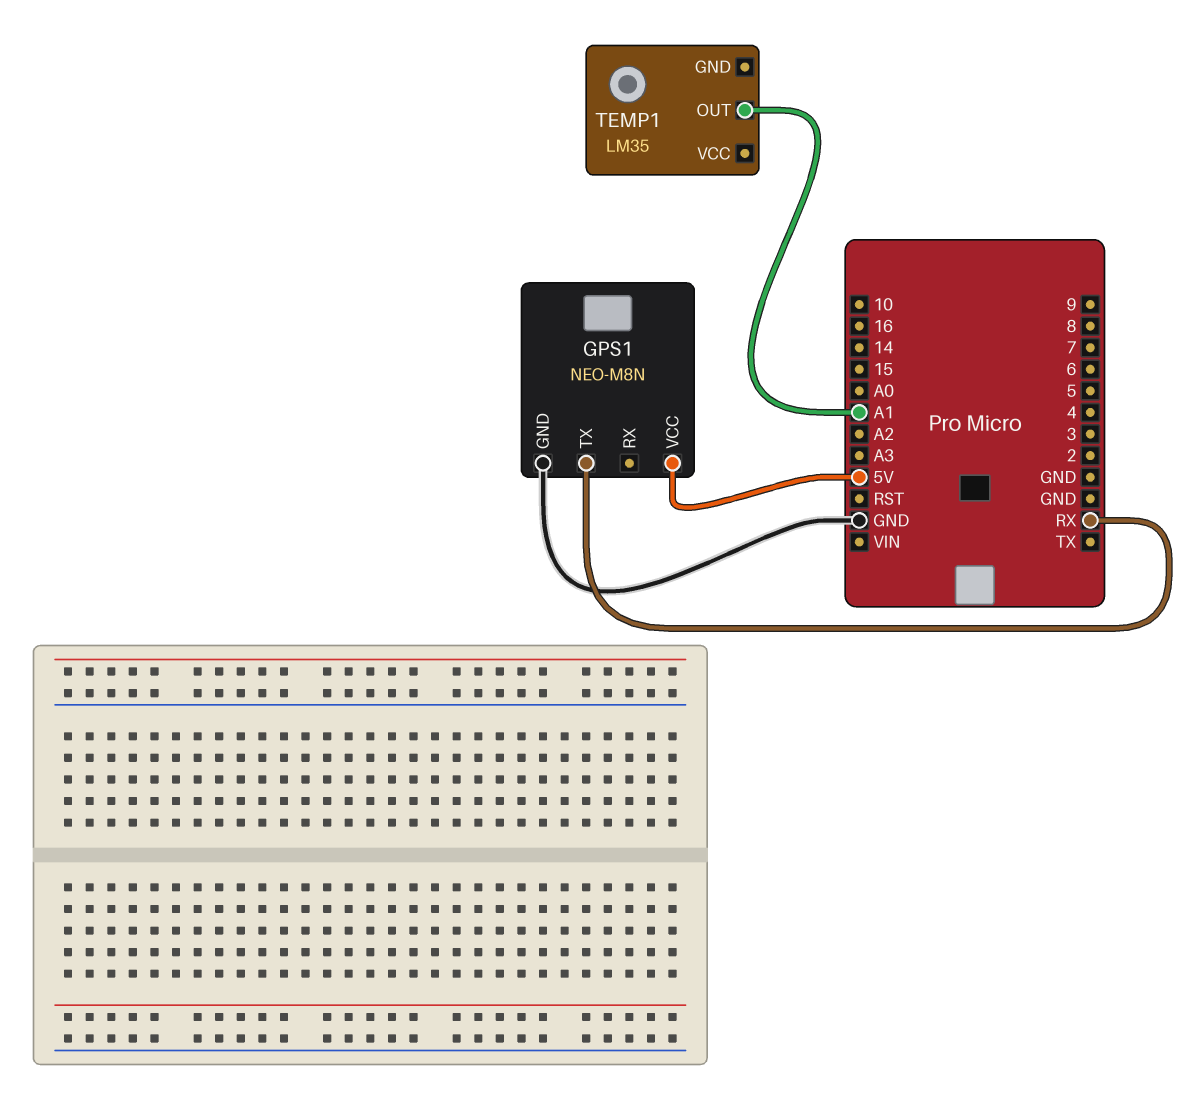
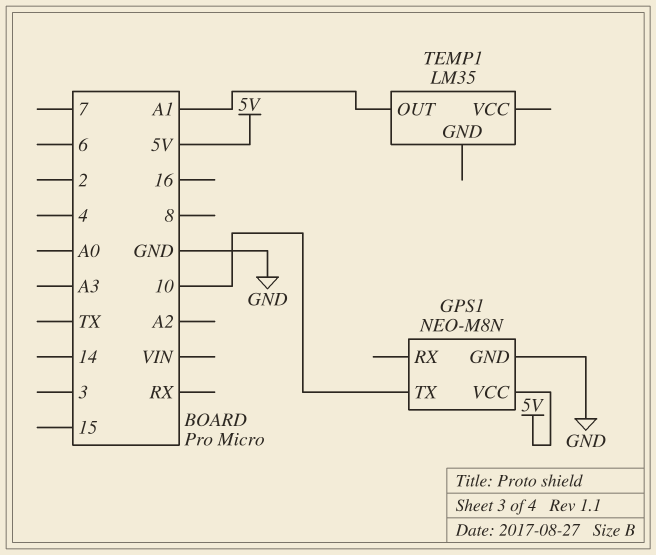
GPS1 pin TX: RX -> 10

